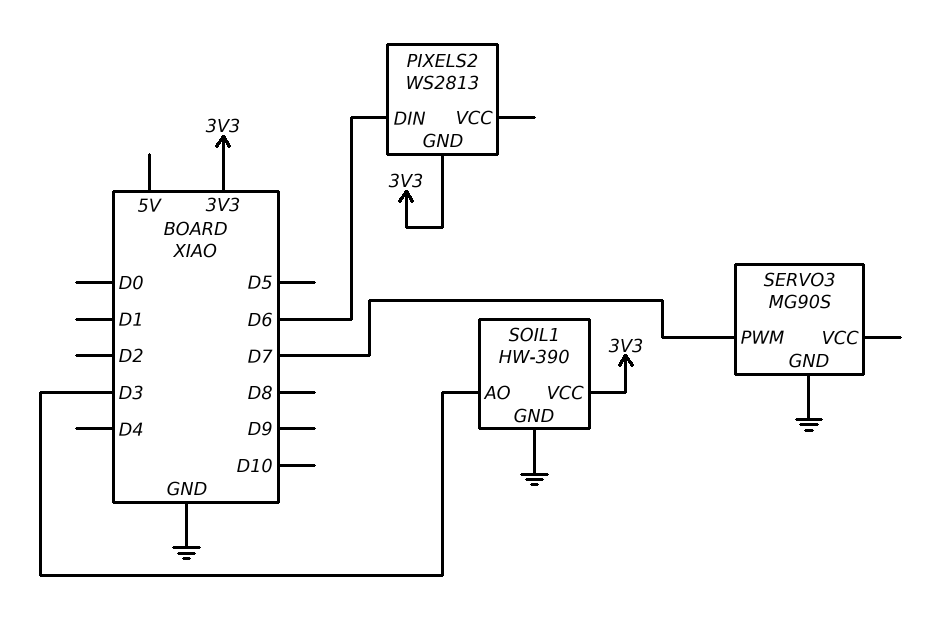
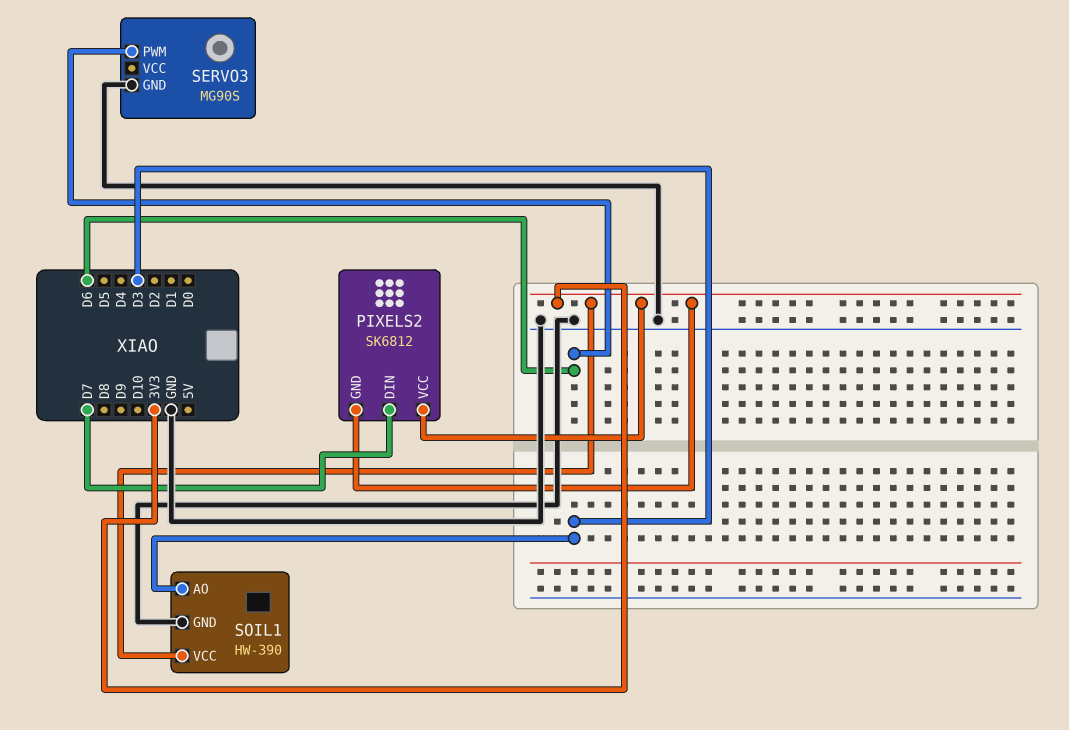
PIXELS2: WS2813 -> SK6812
PIXELS2 pin DIN: D6 -> D7
PIXELS2 pin VCC: none -> 3V3
SERVO3 pin PWM: D7 -> D6

